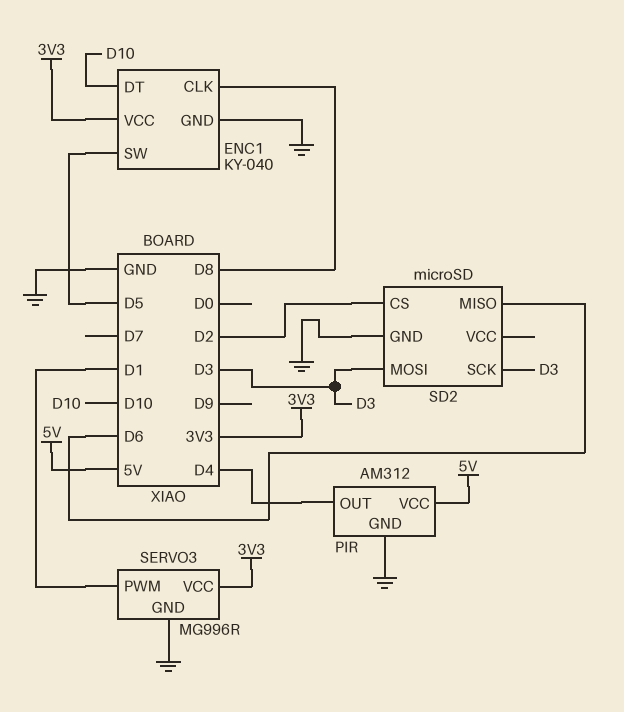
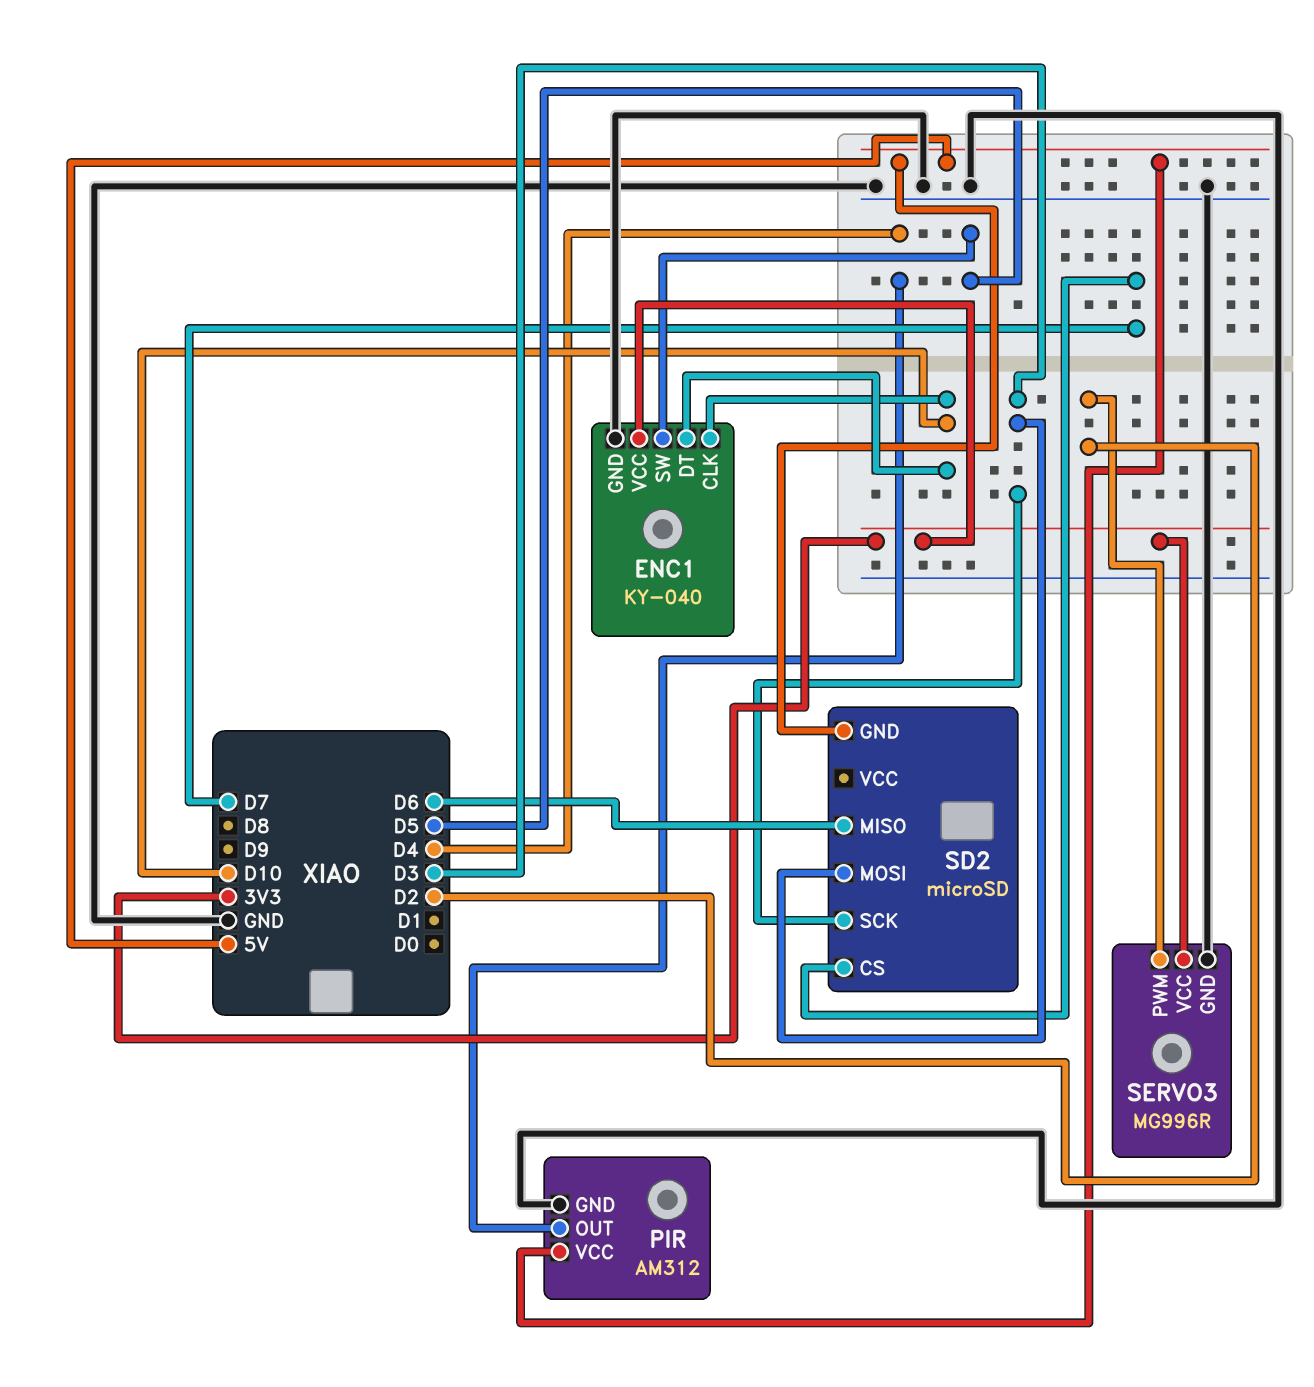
ENC1 pin CLK: D8 -> D10
SD2 pin CS: D2 -> D7
SD2 pin GND: GND -> 5V
SERVO3 pin PWM: D1 -> D2

